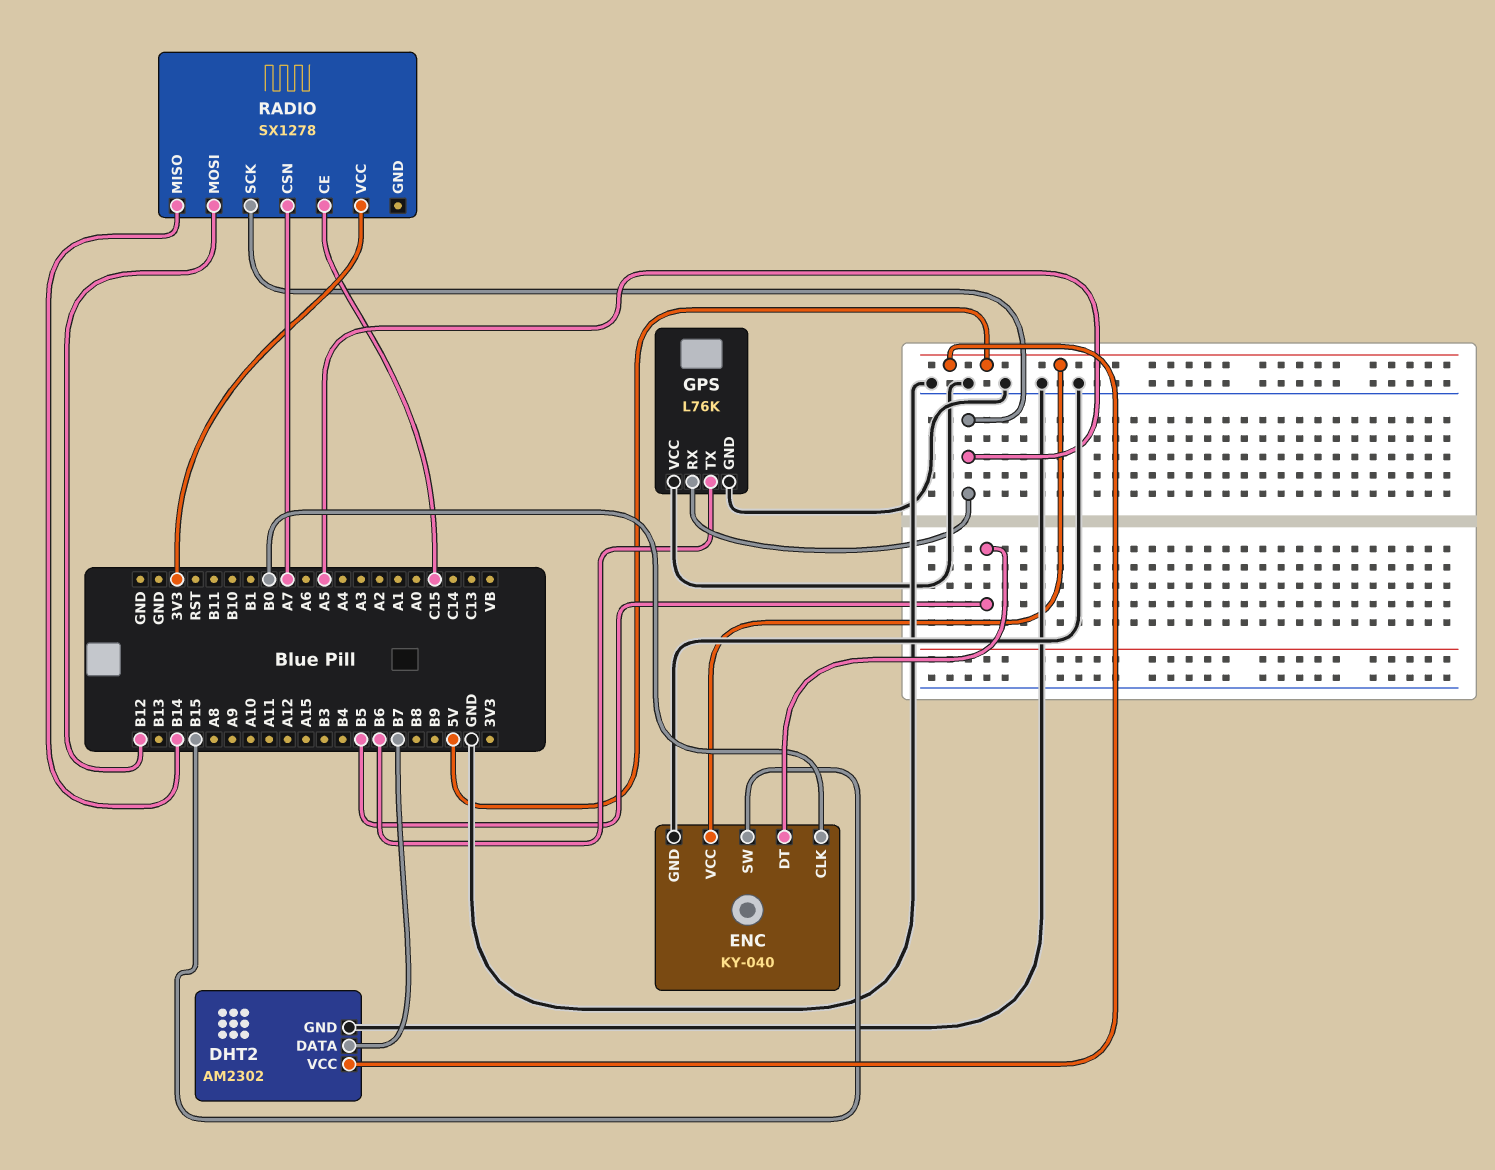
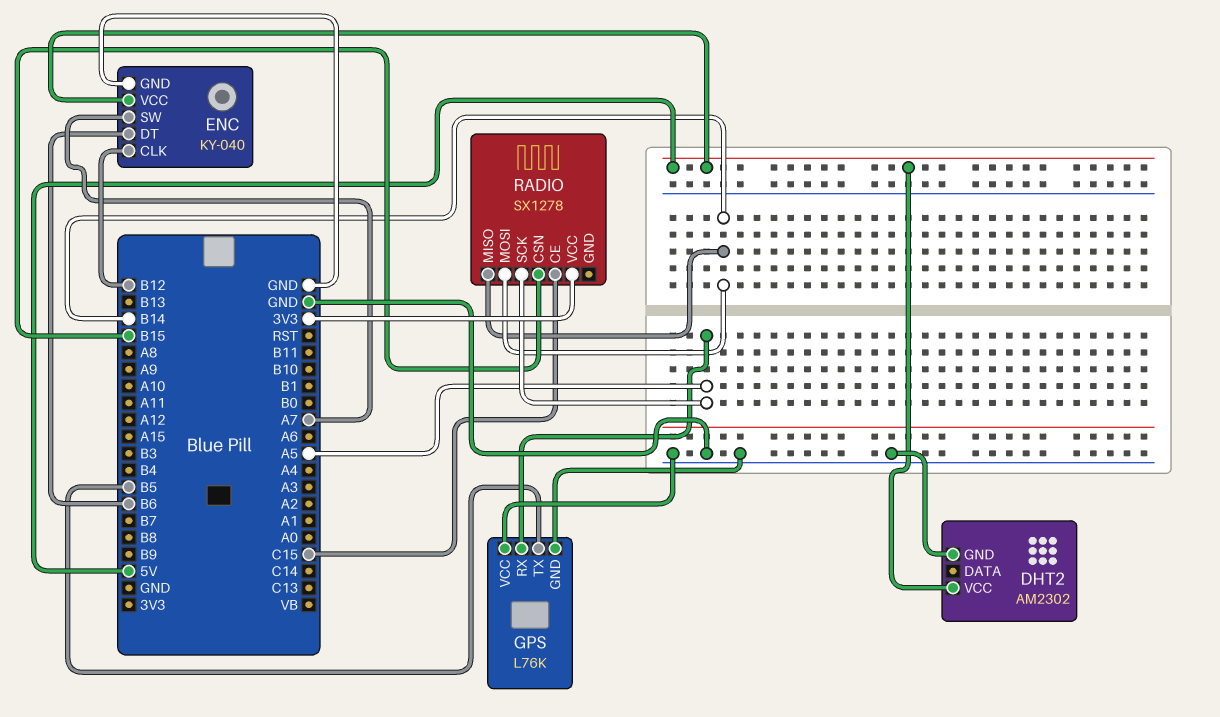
DHT2 pin DATA: B7 -> none
ENC pin CLK: B0 -> B12
ENC pin DT: B5 -> B6
ENC pin SW: B15 -> A7
GPS pin TX: B6 -> B5
RADIO pin CSN: A7 -> B15
RADIO pin MOSI: B12 -> B14

